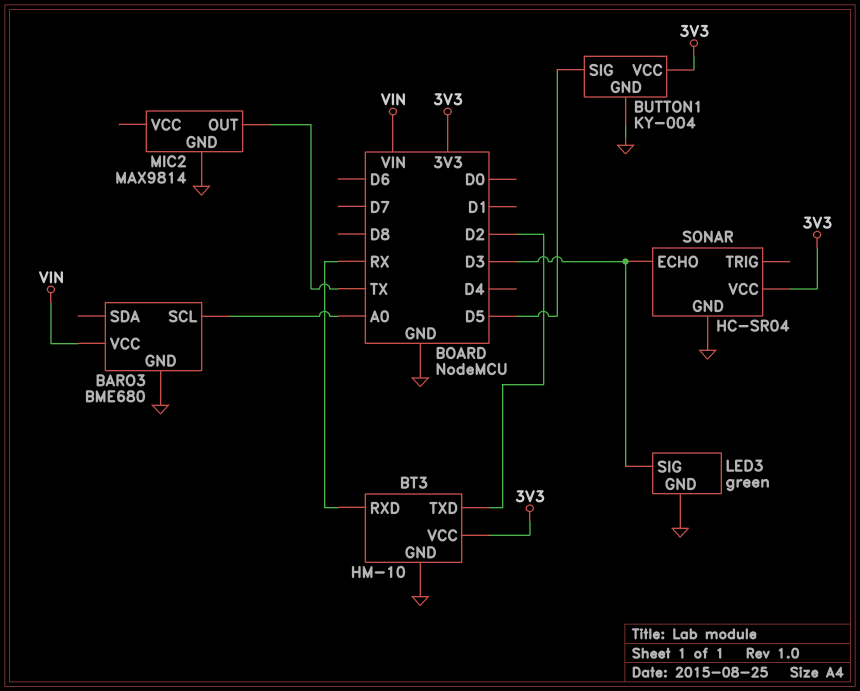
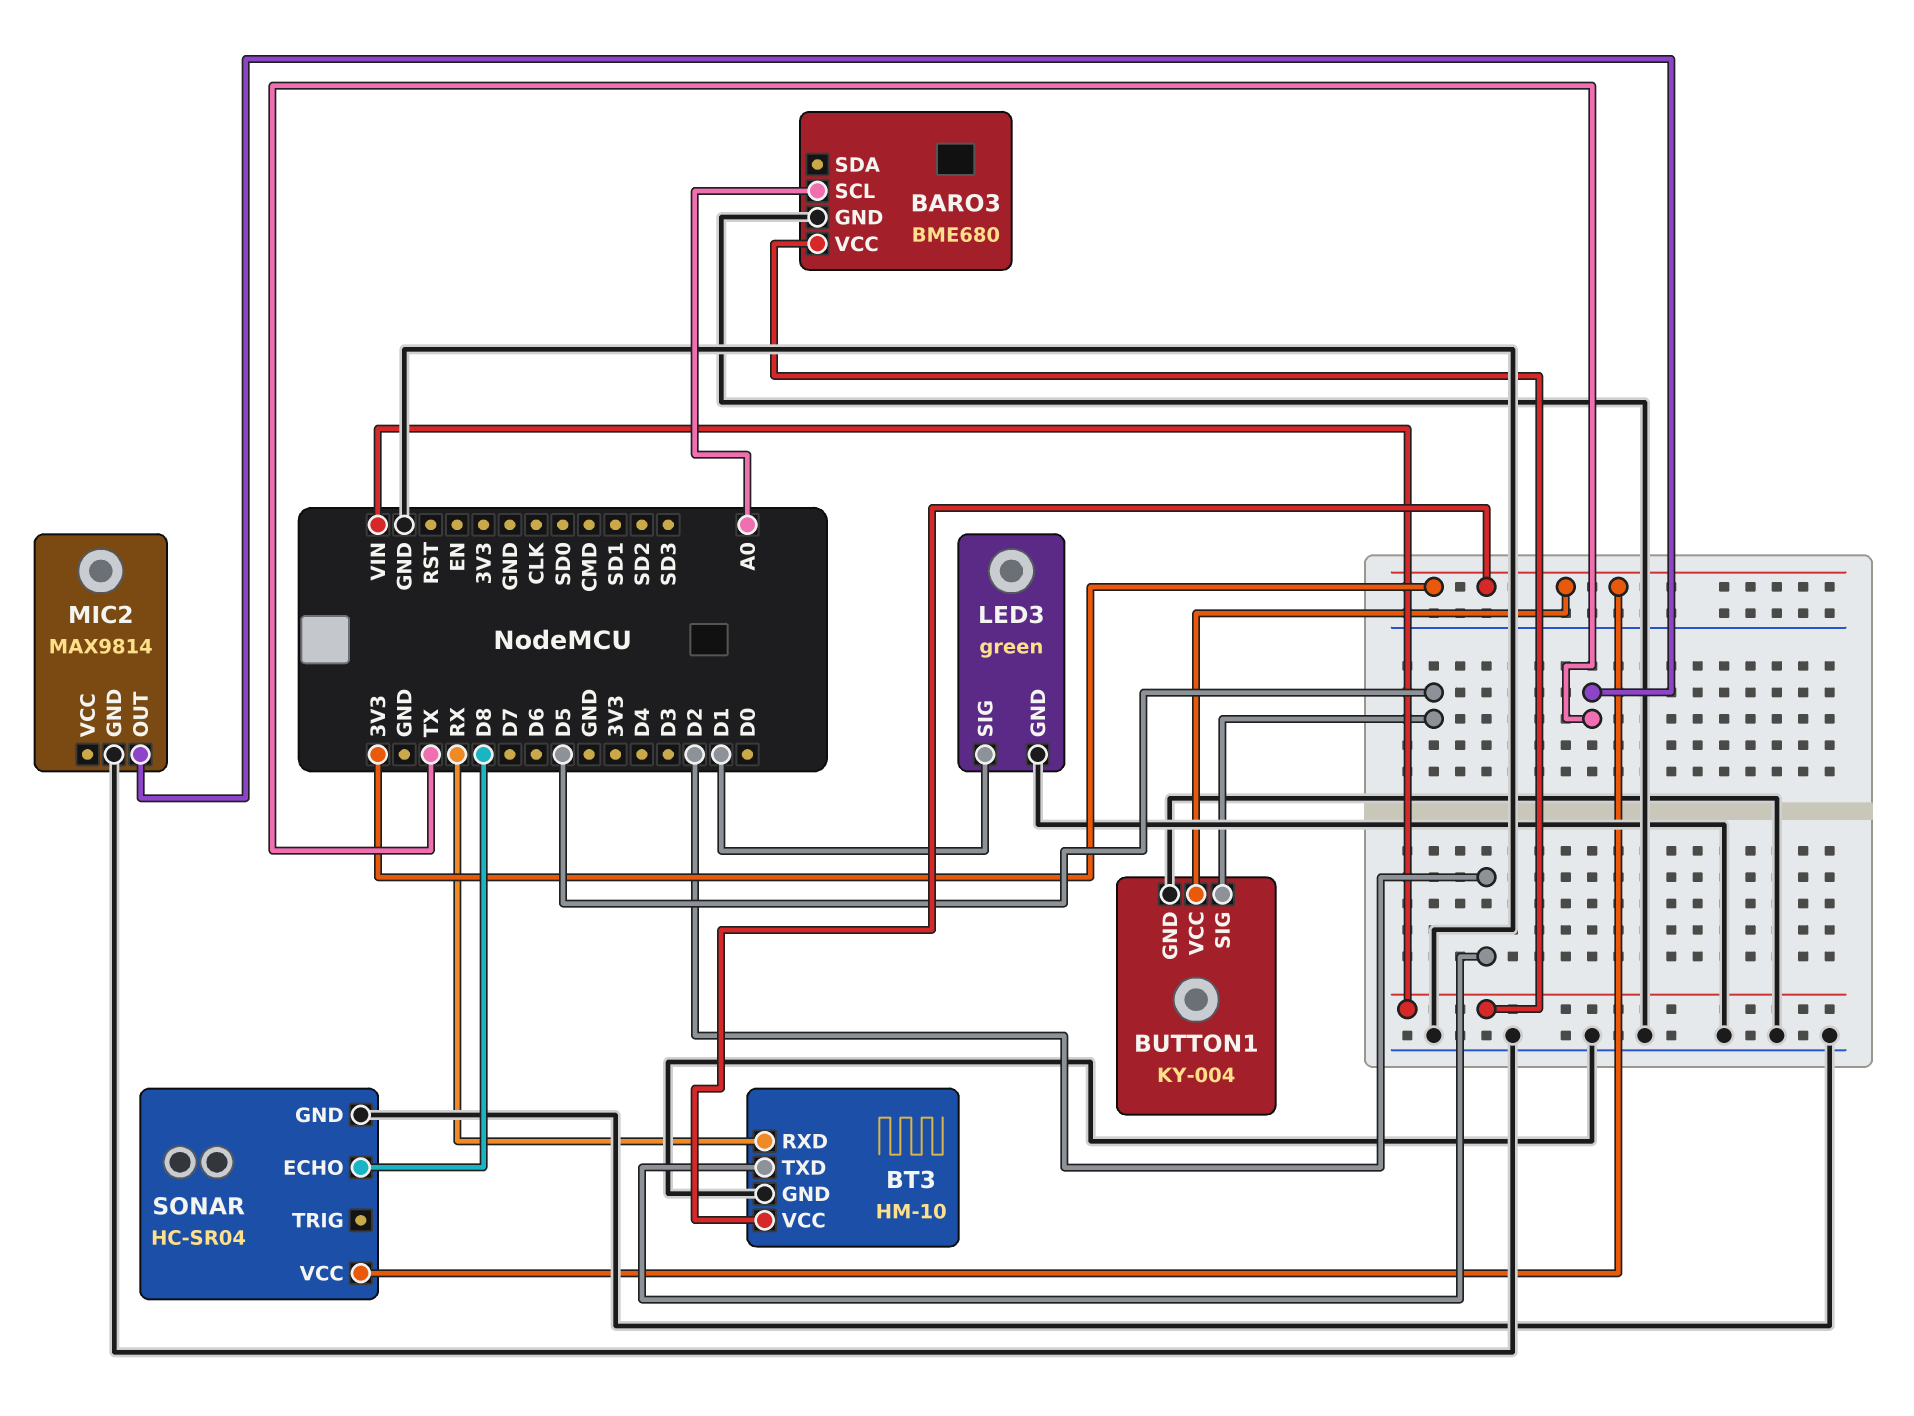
LED3 pin SIG: D3 -> D1
SONAR pin ECHO: D3 -> D8

